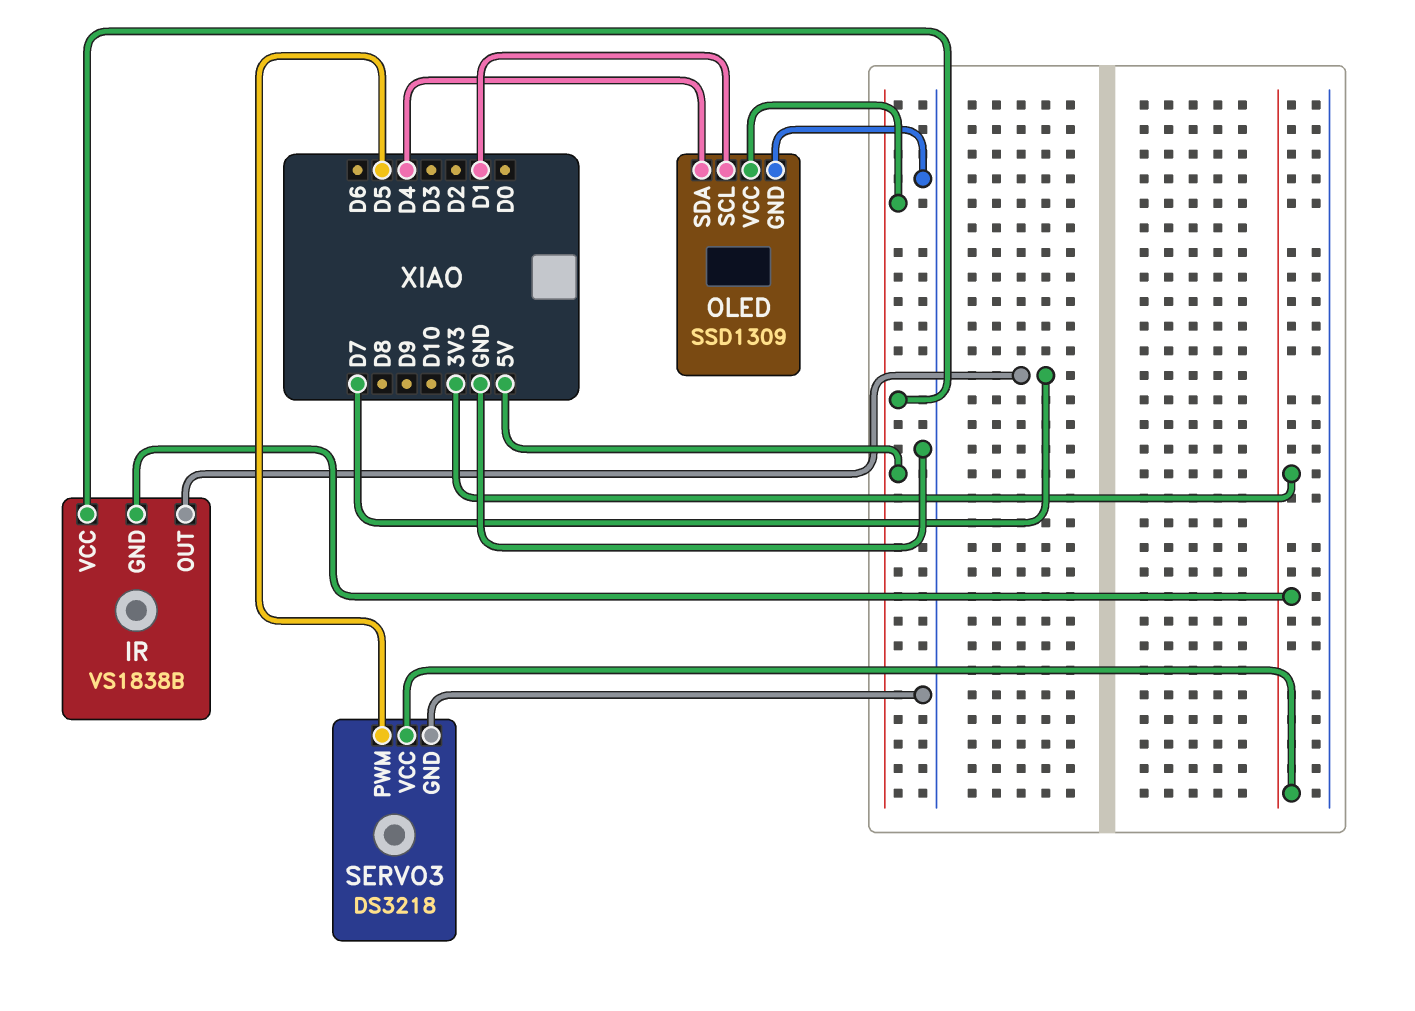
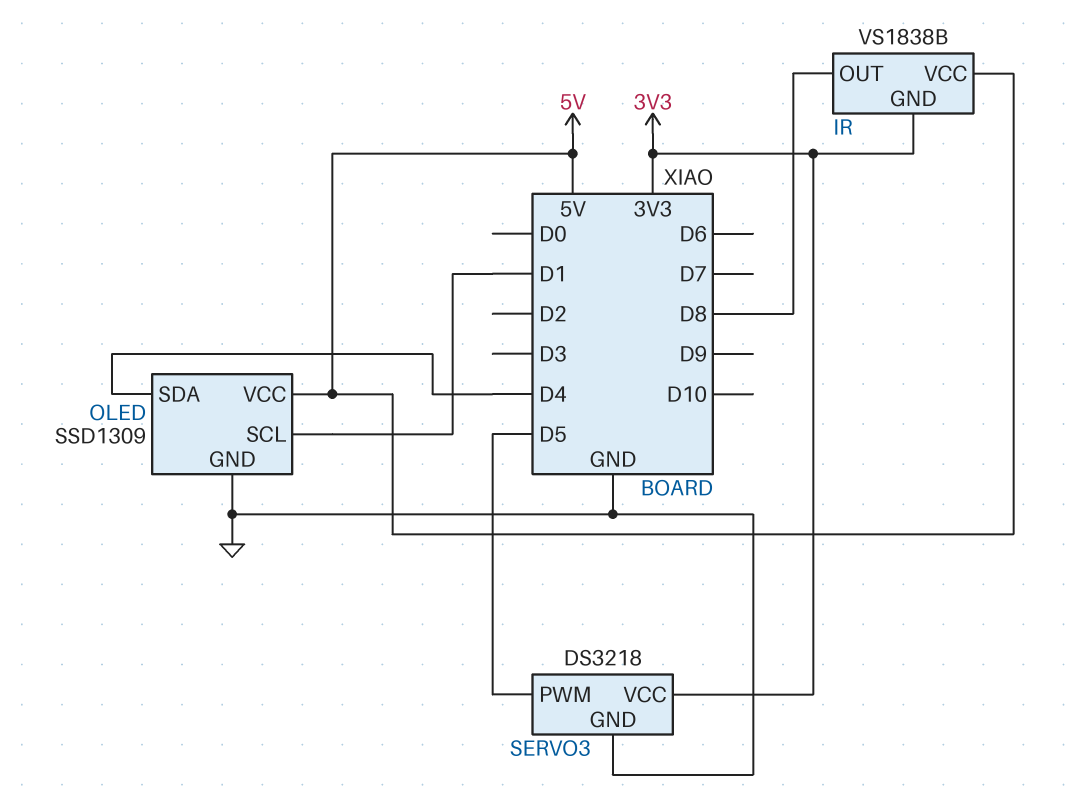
IR pin OUT: D7 -> D8

